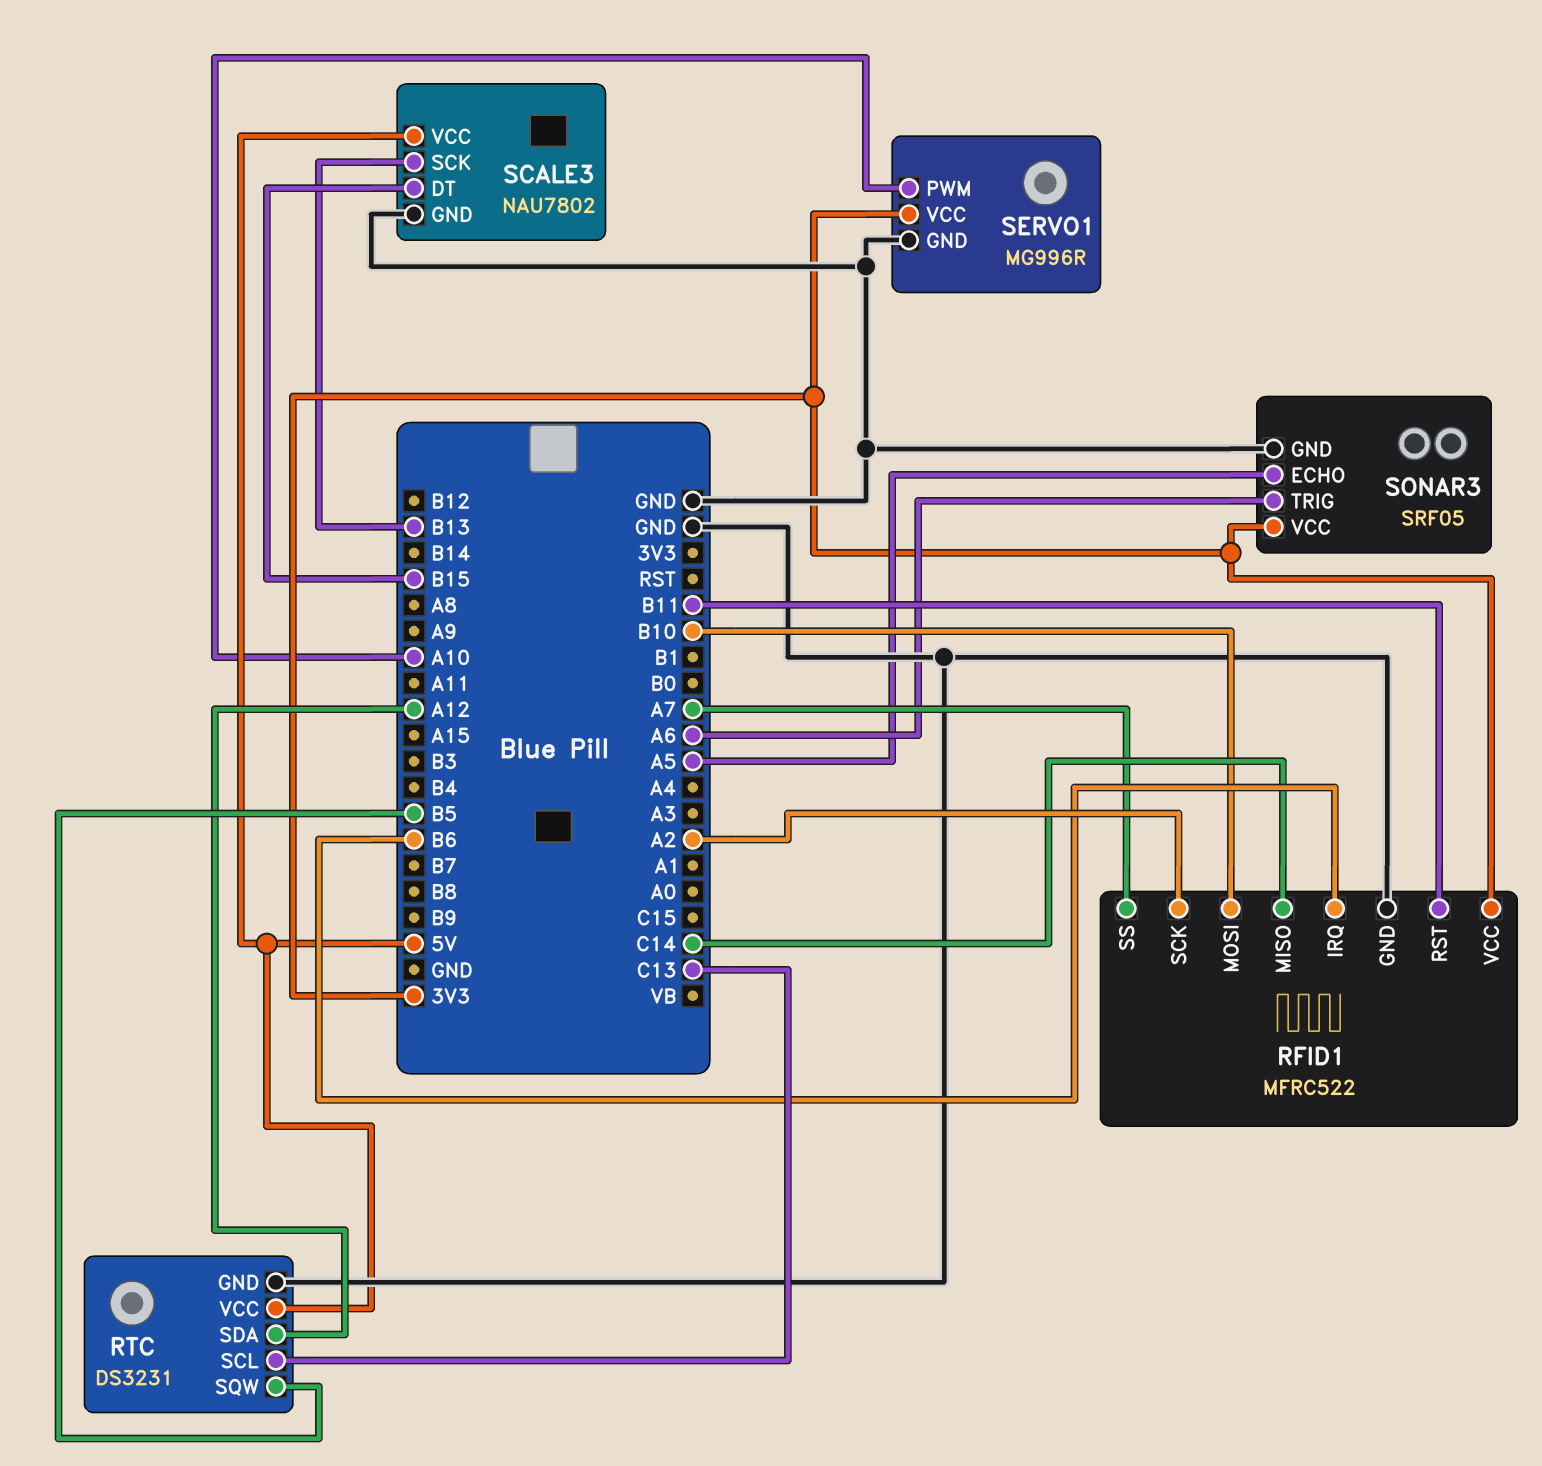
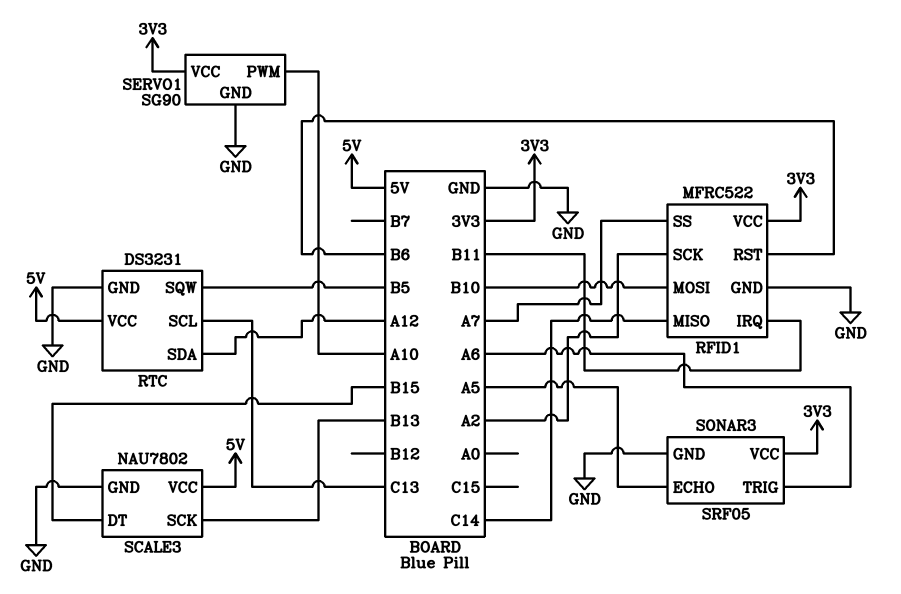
RFID1 pin IRQ: B6 -> B11
RFID1 pin RST: B11 -> B6
SERVO1: MG996R -> SG90

